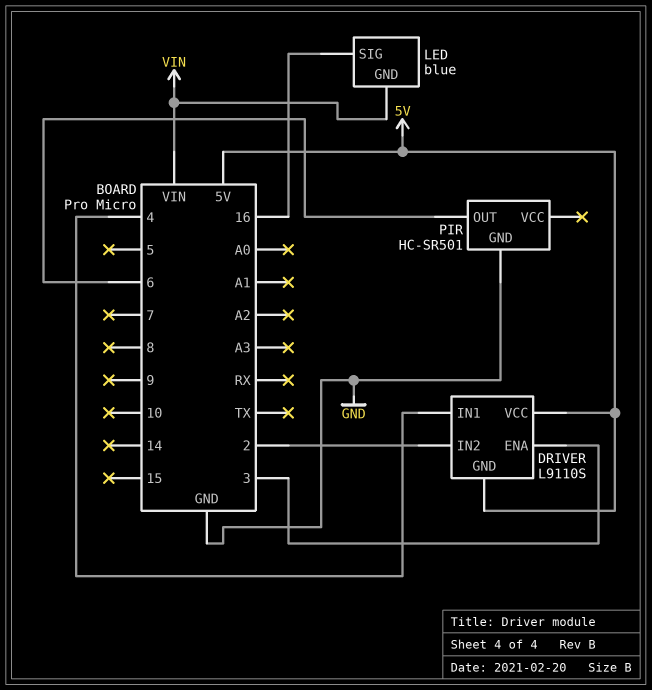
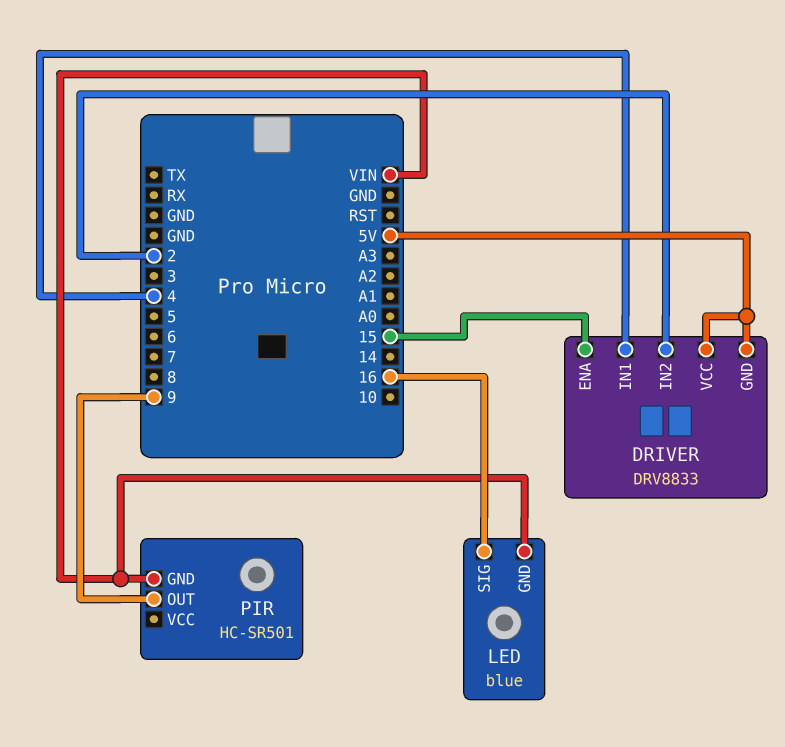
DRIVER: L9110S -> DRV8833
DRIVER pin ENA: 3 -> 15
PIR pin GND: GND -> VIN
PIR pin OUT: 6 -> 9

